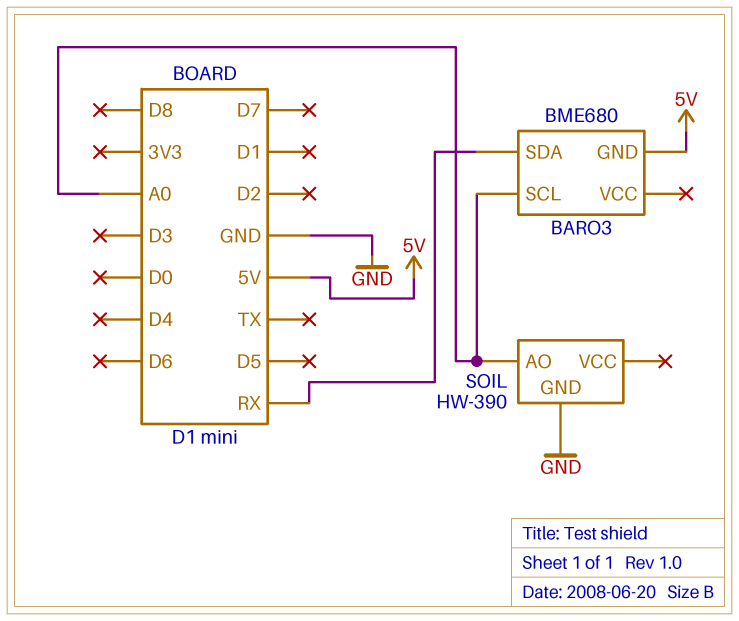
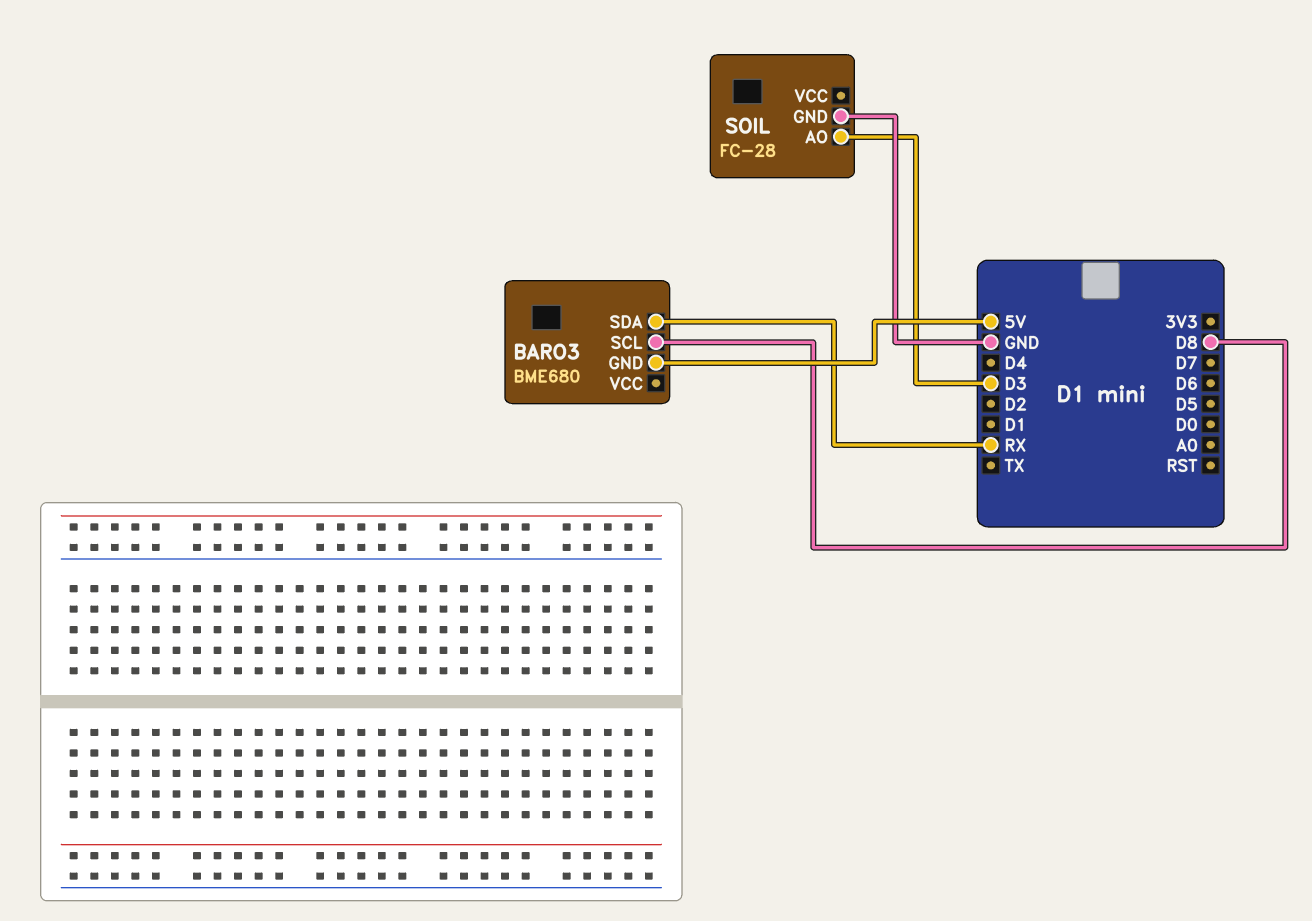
BARO3 pin SCL: A0 -> D8
SOIL: HW-390 -> FC-28
SOIL pin AO: A0 -> D3

